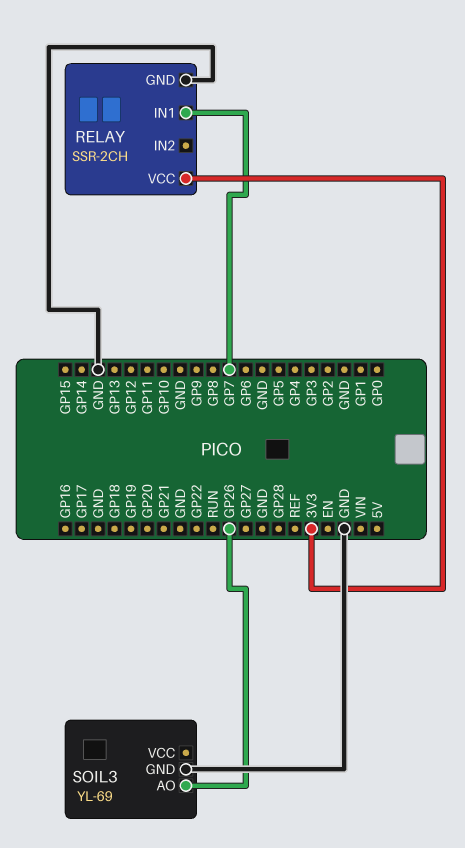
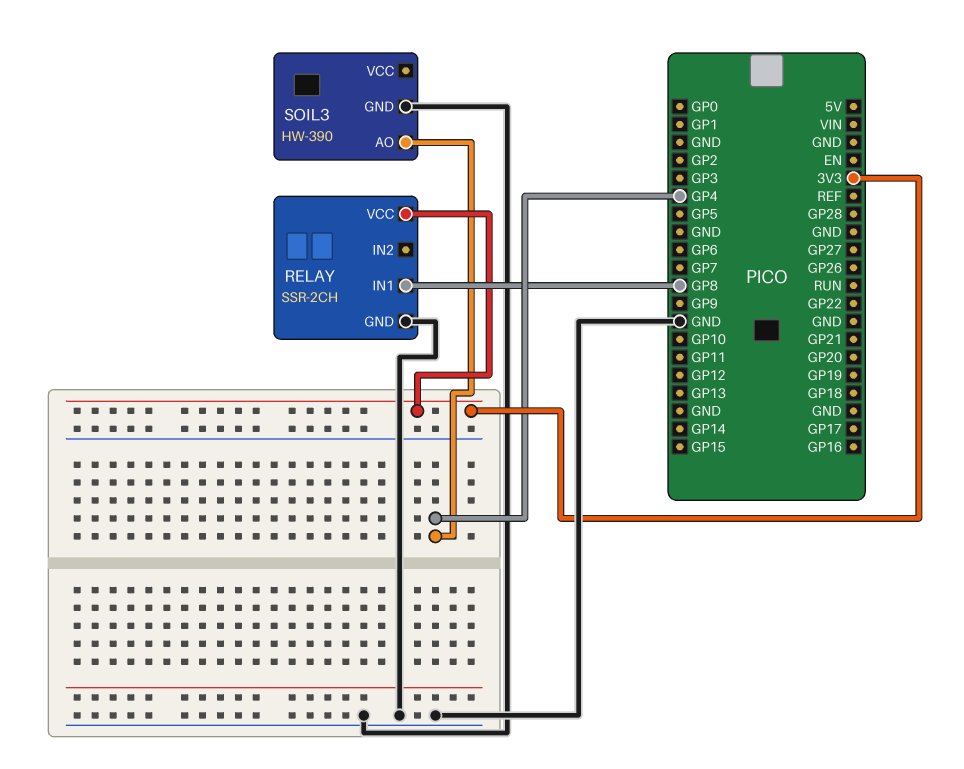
RELAY pin IN1: GP7 -> GP8
SOIL3: YL-69 -> HW-390
SOIL3 pin AO: GP26 -> GP4

